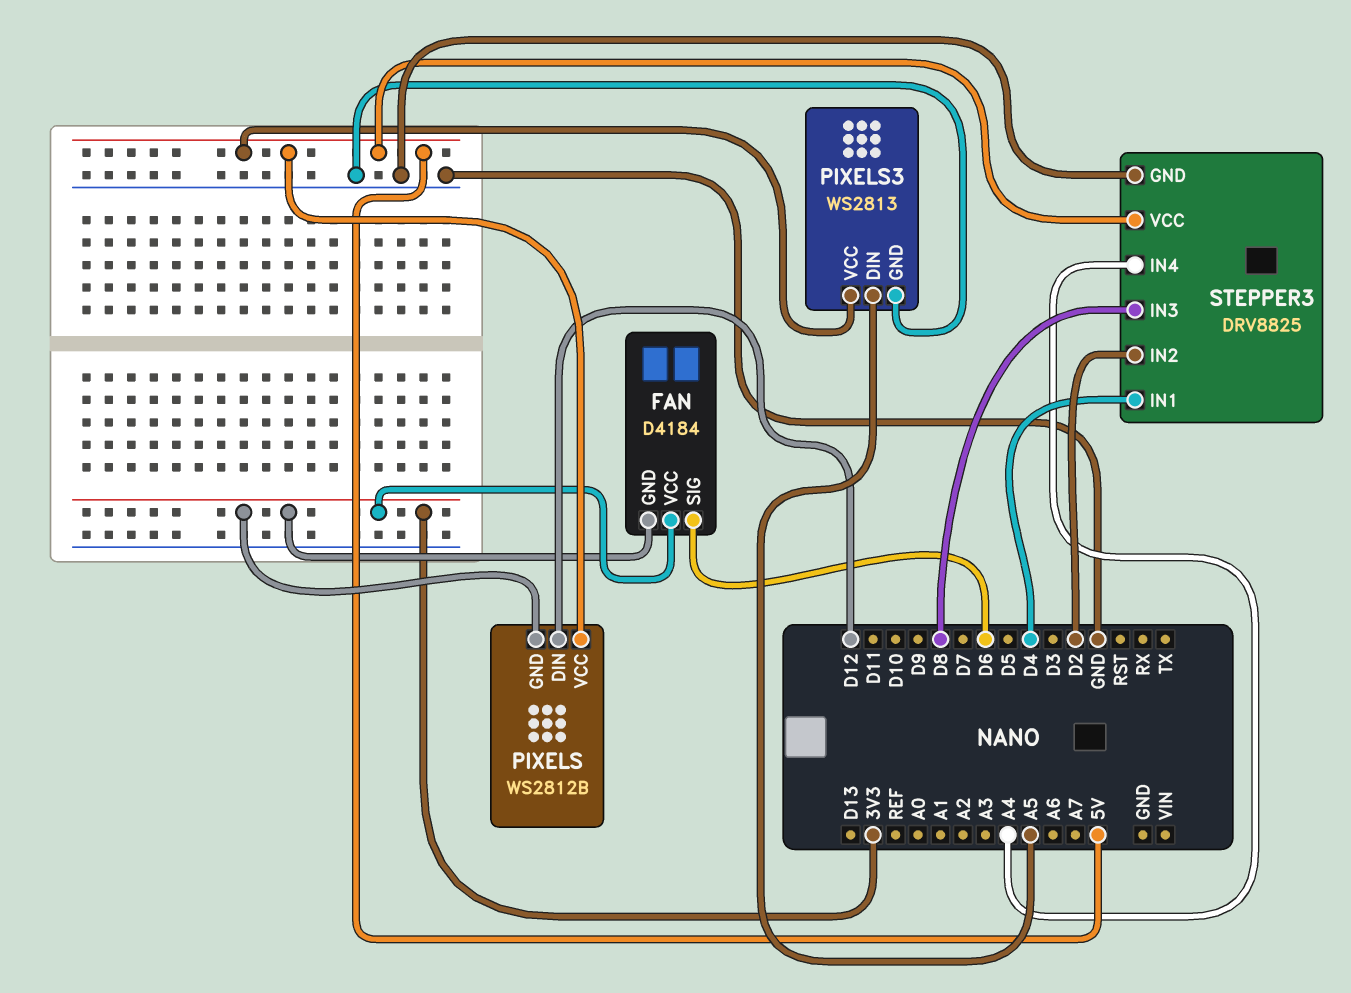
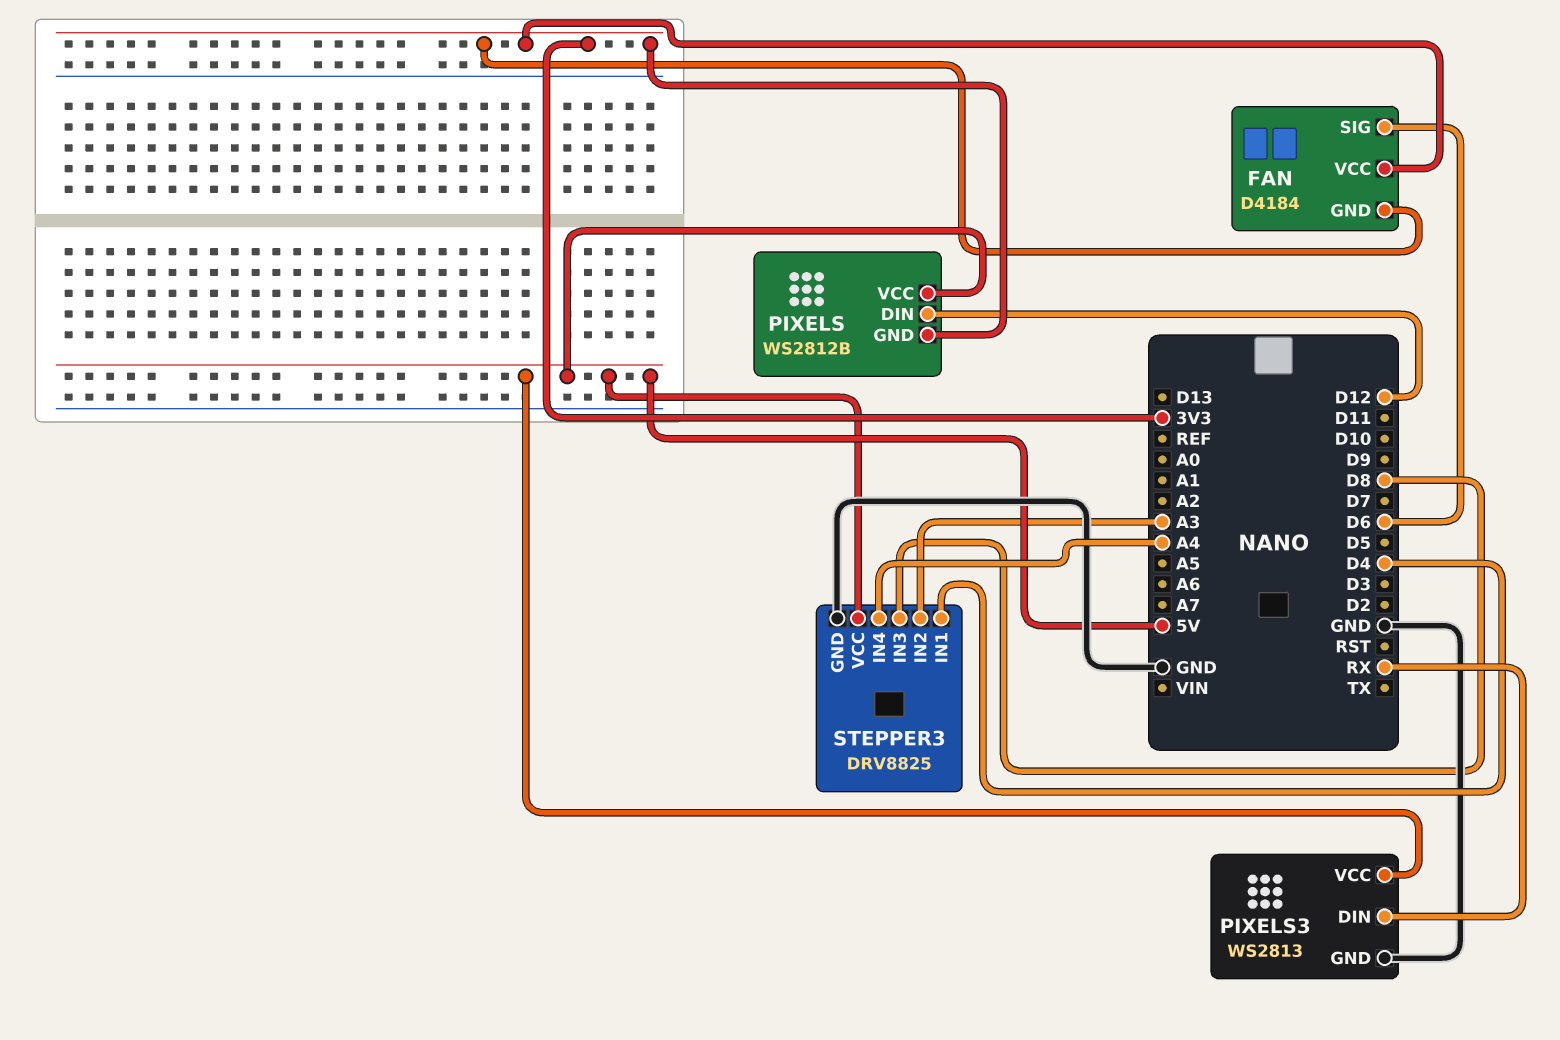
PIXELS3 pin DIN: A5 -> RX
STEPPER3 pin IN2: D2 -> A3

